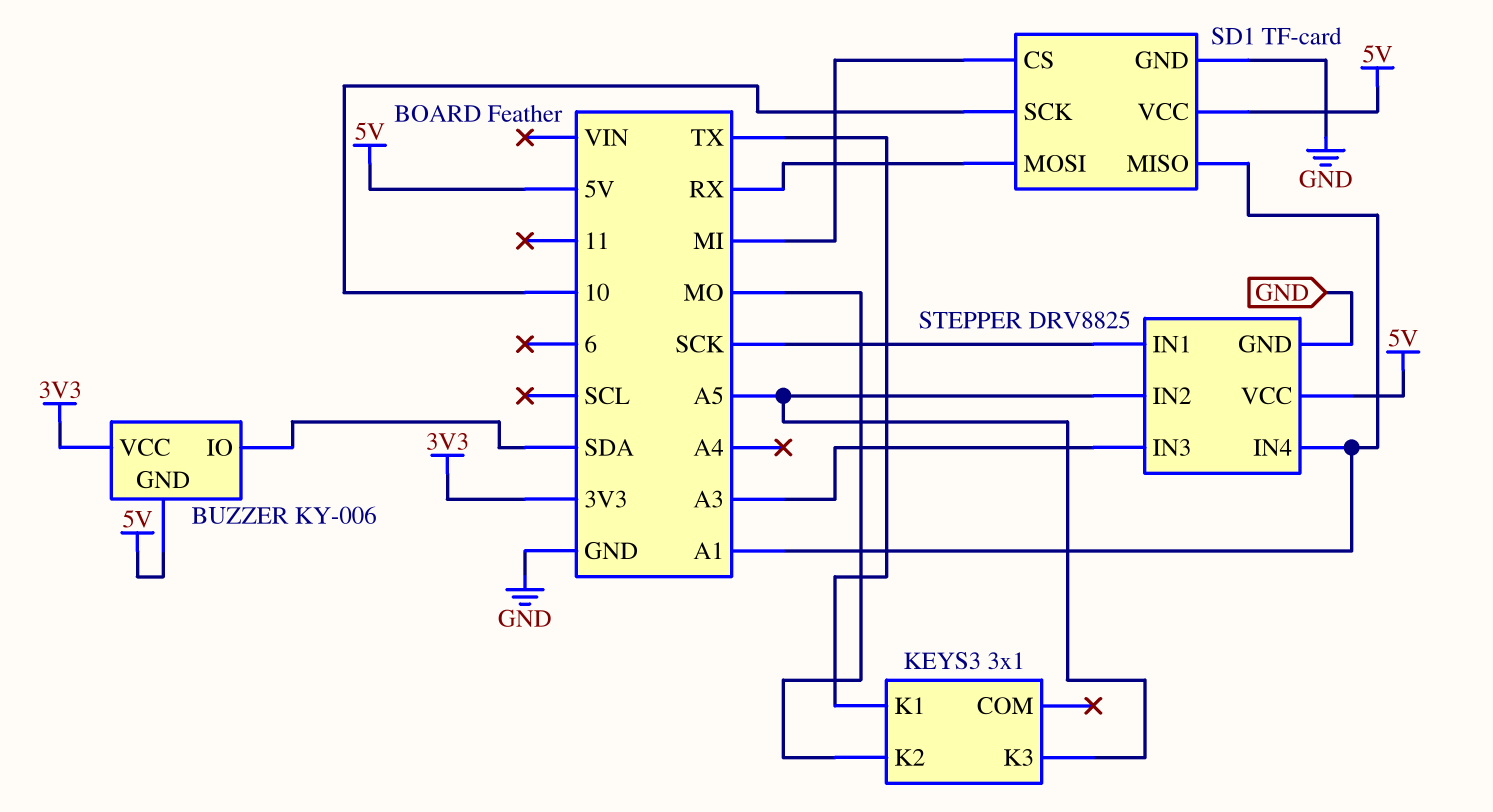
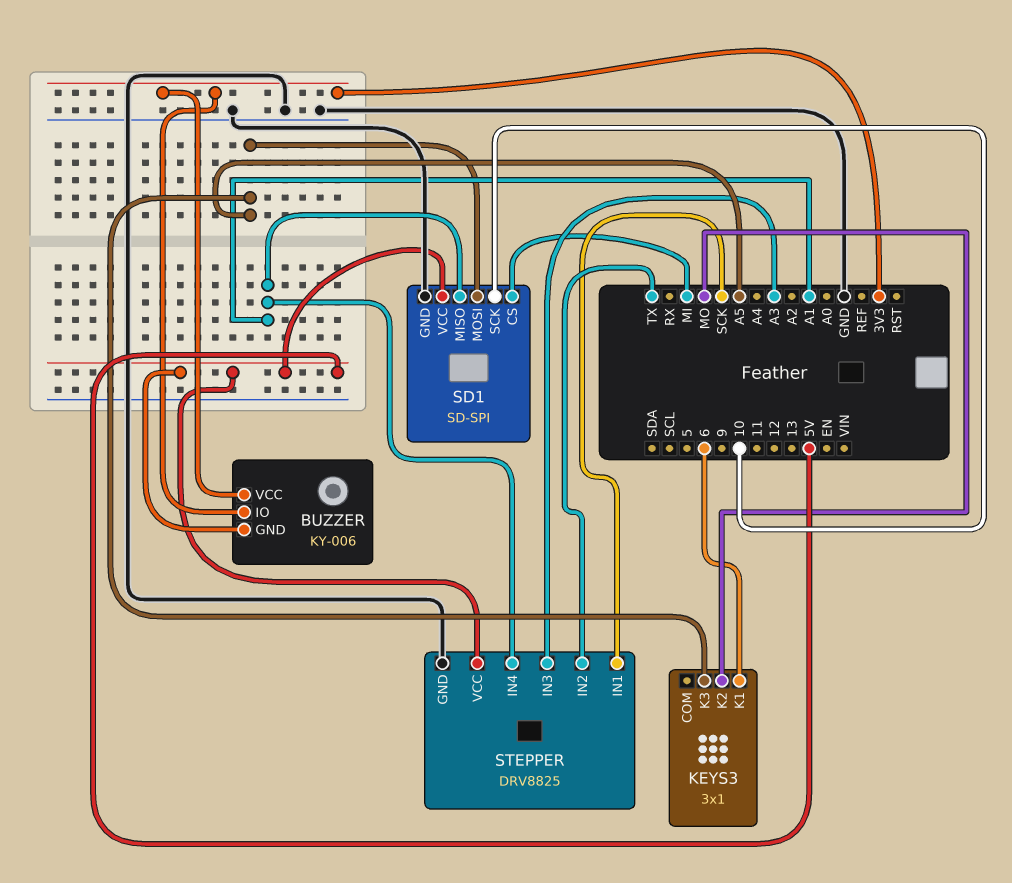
BUZZER pin IO: SDA -> 3V3
KEYS3 pin K1: TX -> 6
SD1: TF-card -> SD-SPI
SD1 pin MOSI: RX -> A5
STEPPER pin IN2: A5 -> TX

